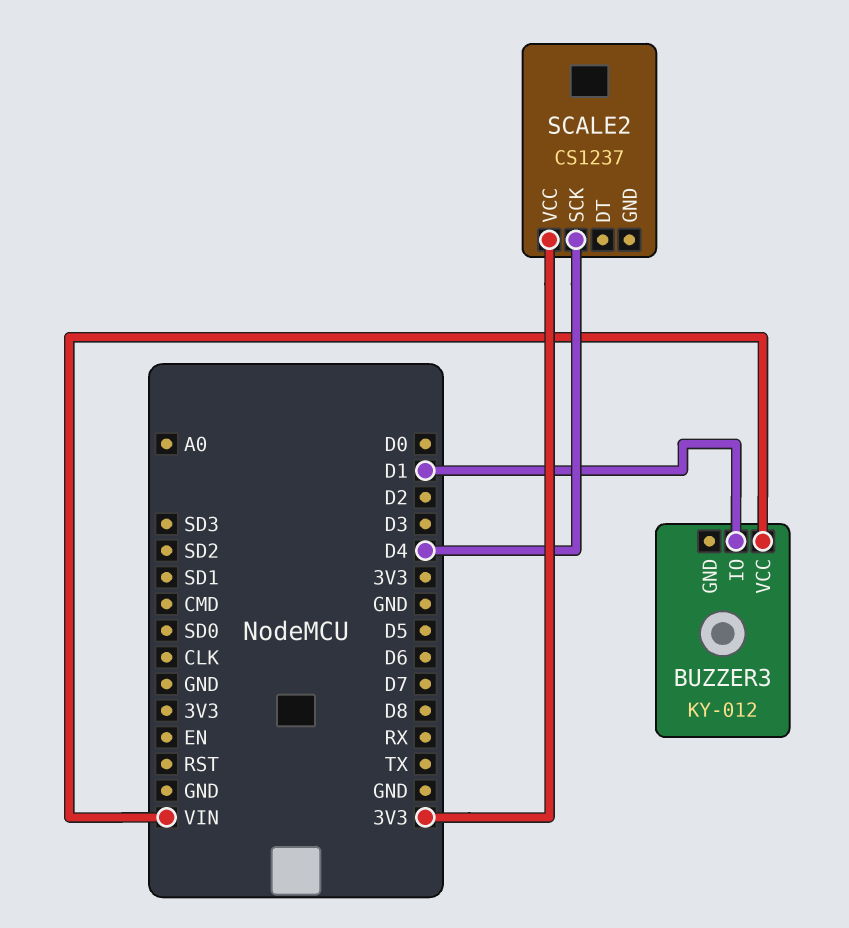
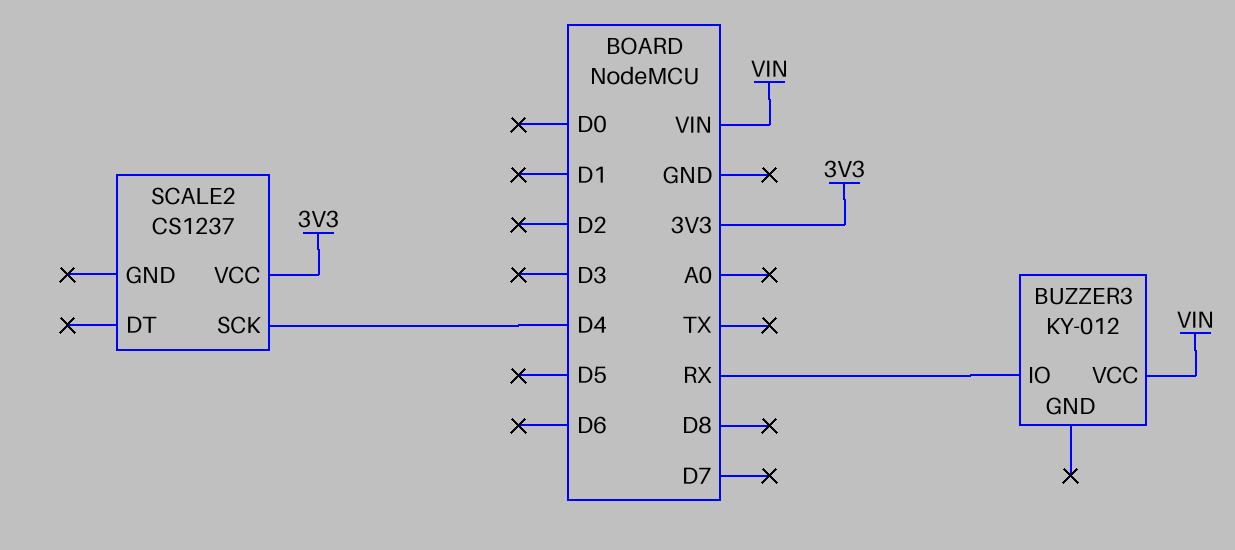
BUZZER3 pin IO: D1 -> RX

